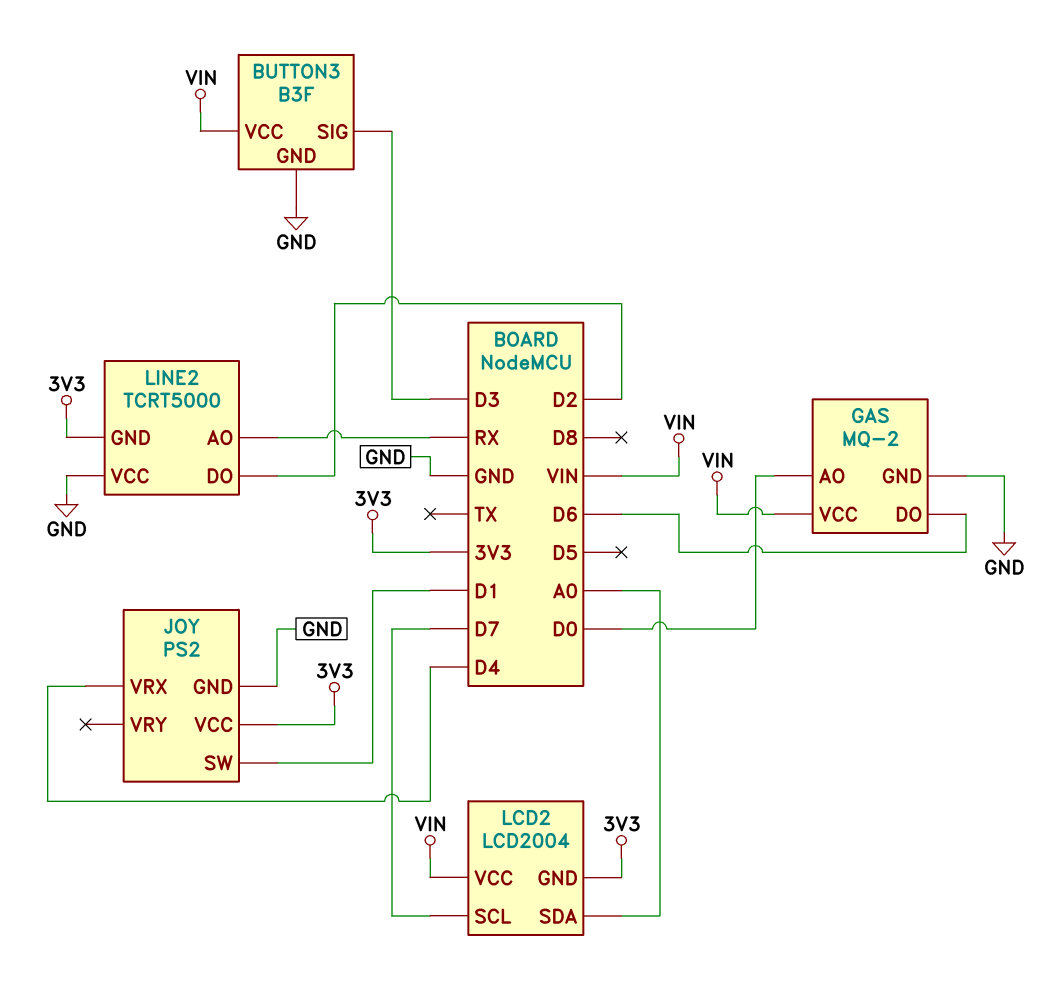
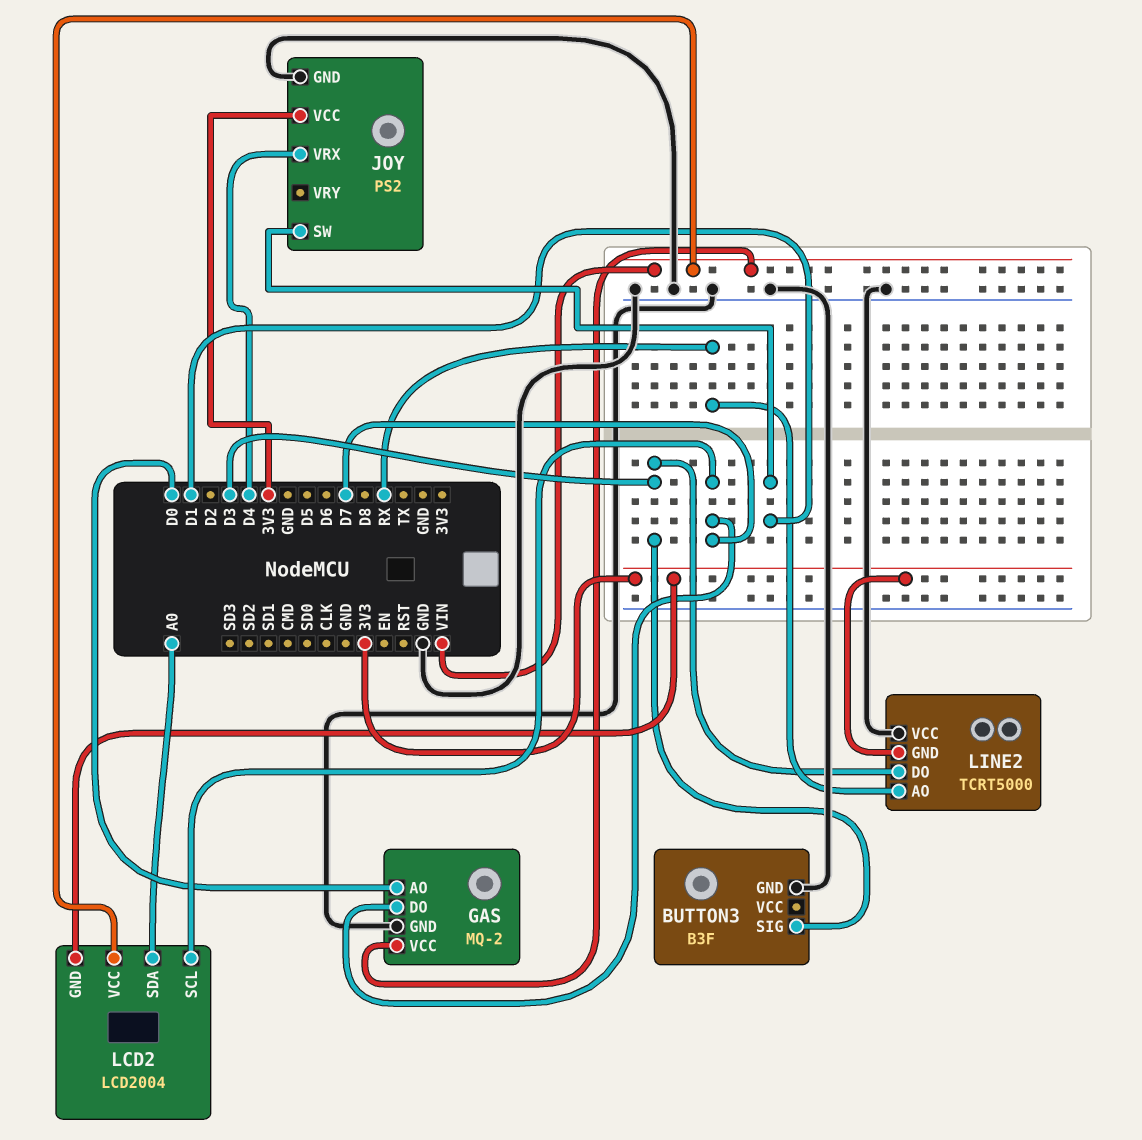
BUTTON3 pin VCC: VIN -> none
GAS pin DO: D6 -> D7
LINE2 pin DO: D2 -> D3

